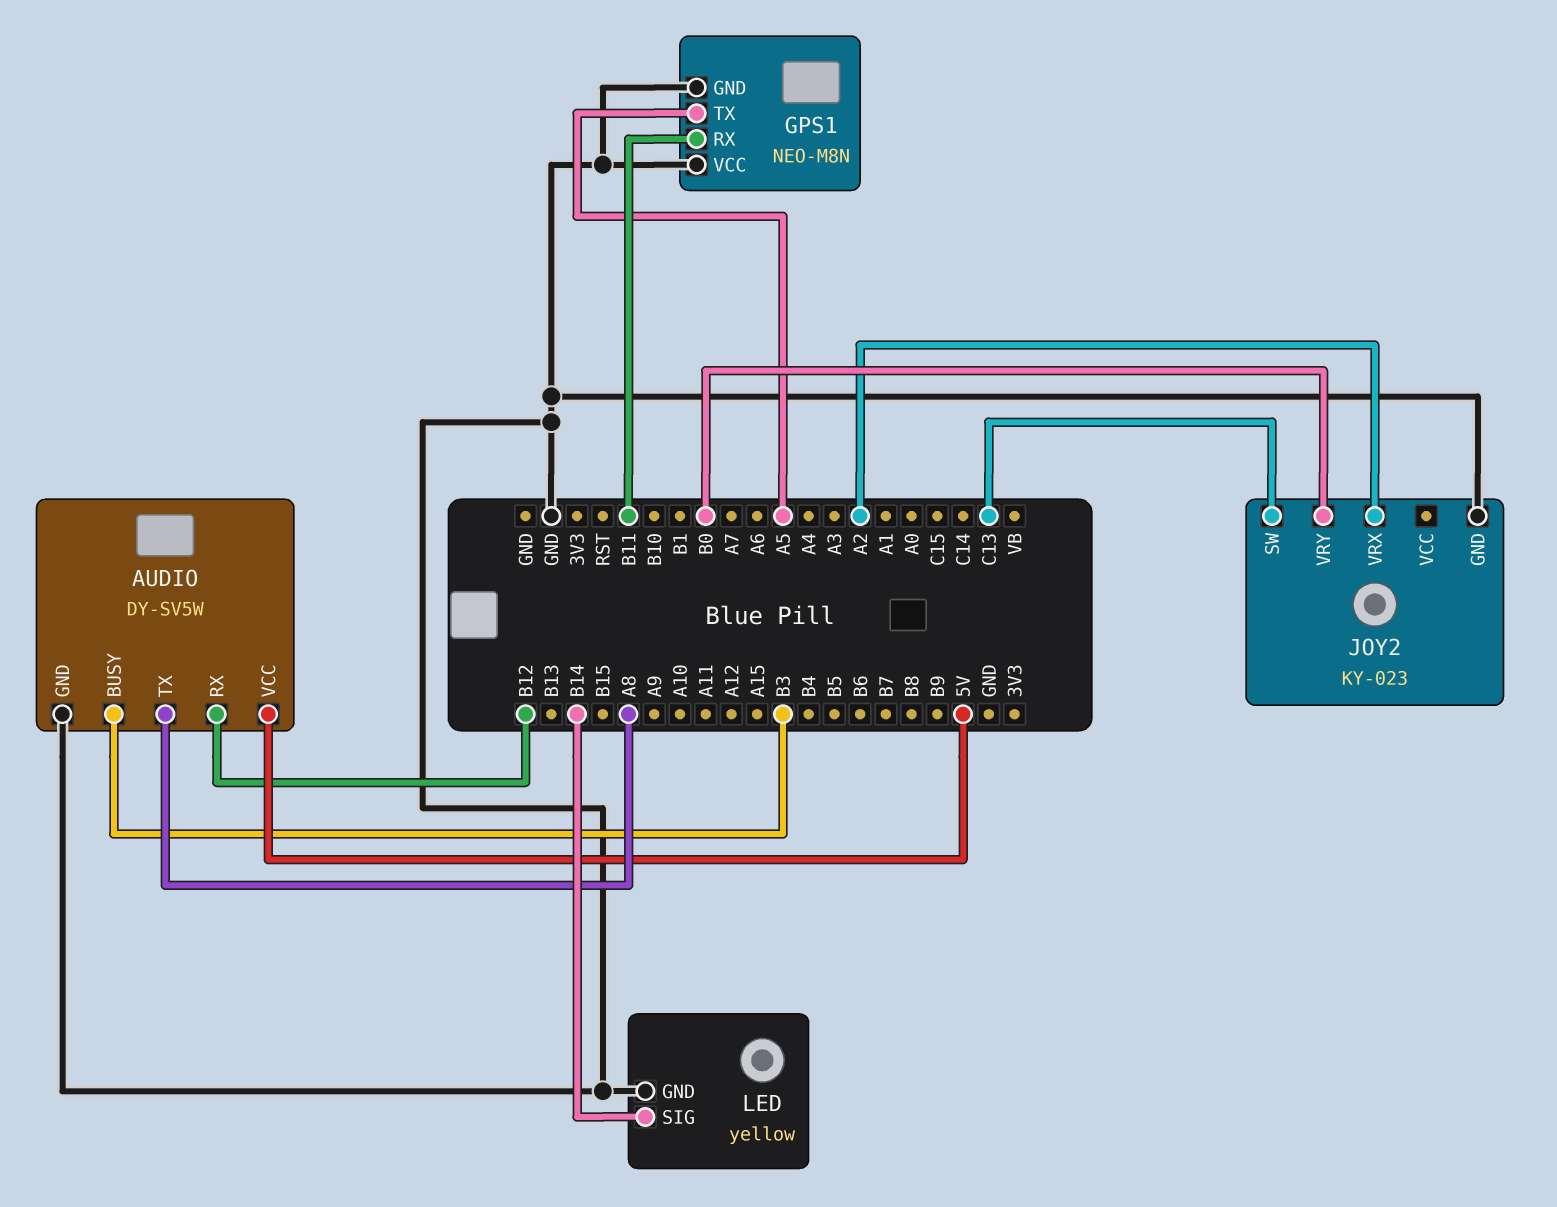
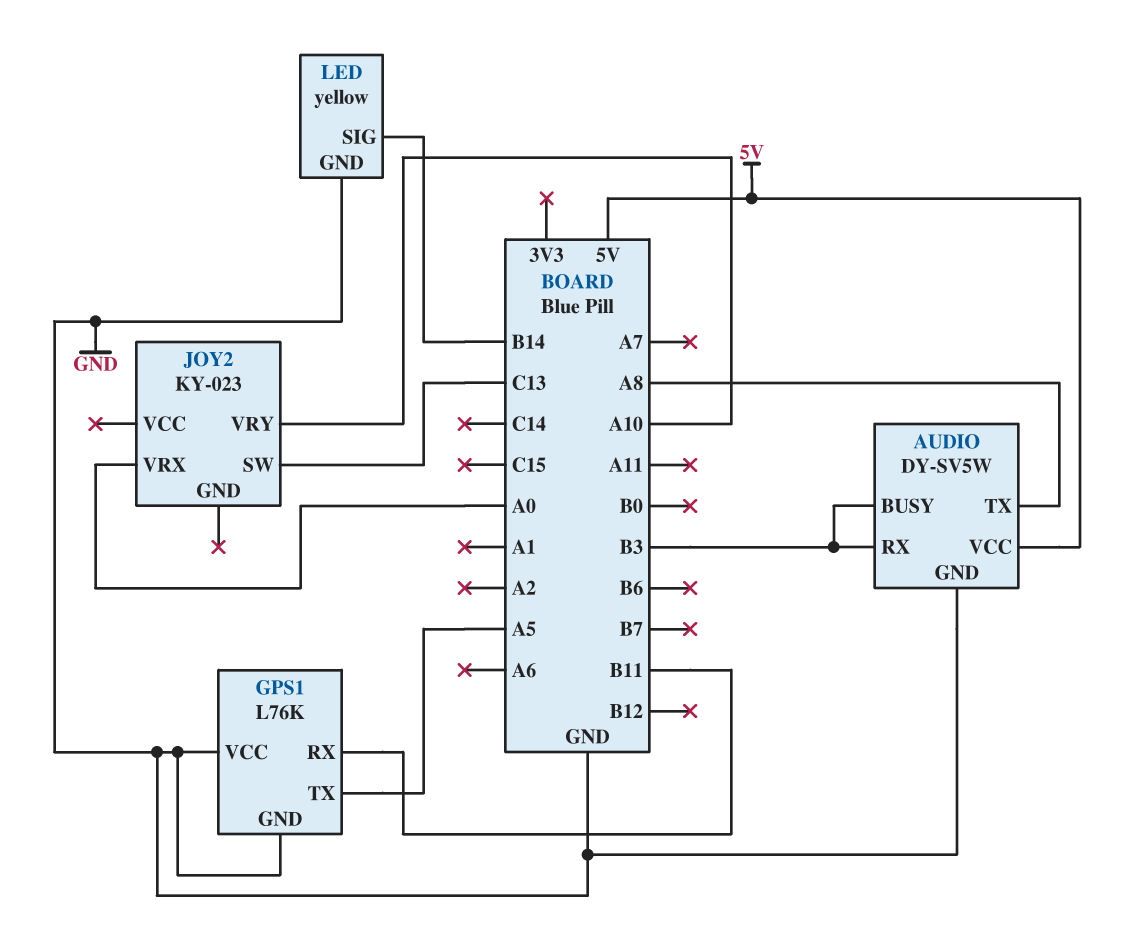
AUDIO pin RX: B12 -> B3
GPS1: NEO-M8N -> L76K
JOY2 pin GND: GND -> none
JOY2 pin VRX: A2 -> A0
JOY2 pin VRY: B0 -> A10

